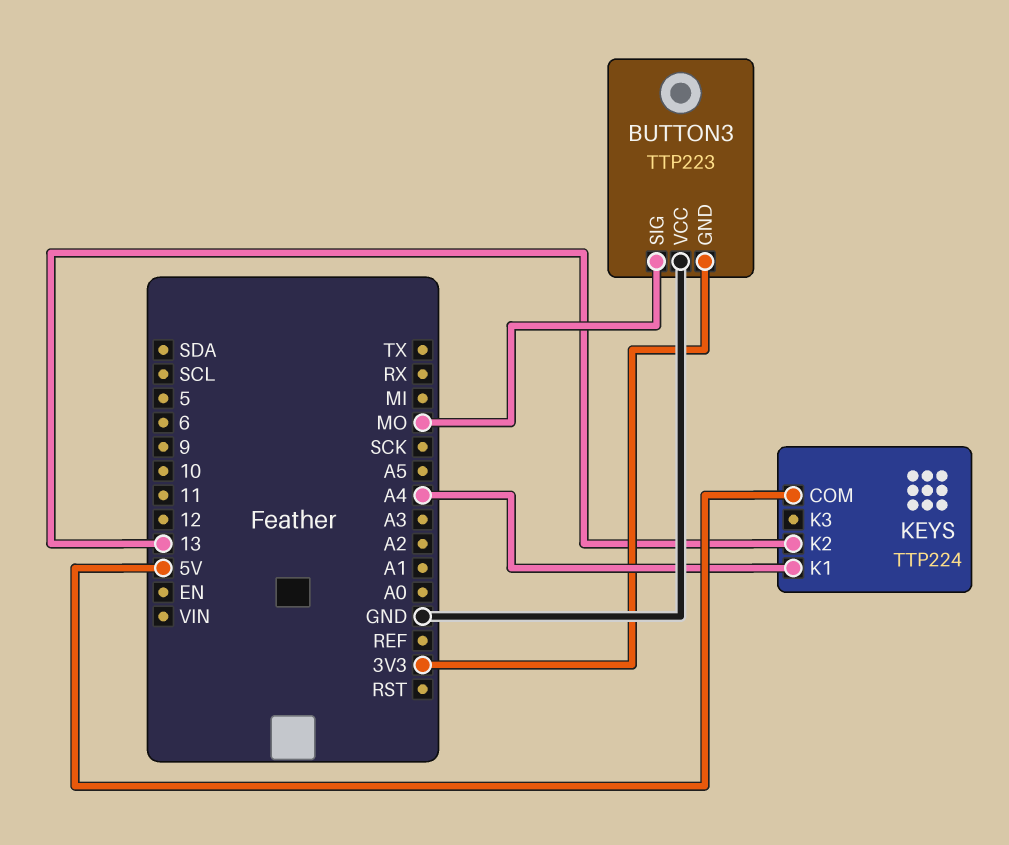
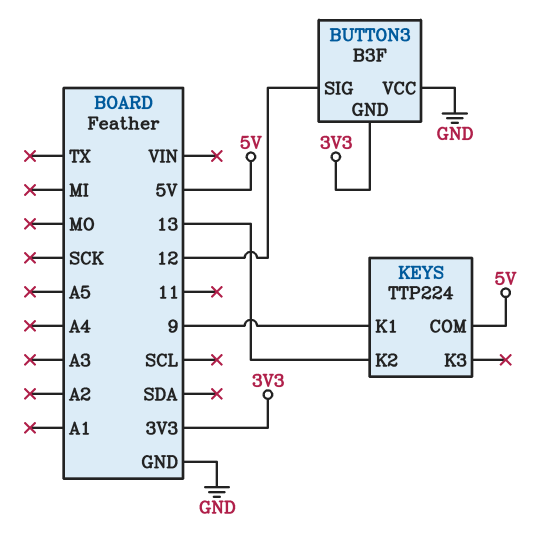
BUTTON3: TTP223 -> B3F
BUTTON3 pin SIG: MO -> 12
KEYS pin K1: A4 -> 9

